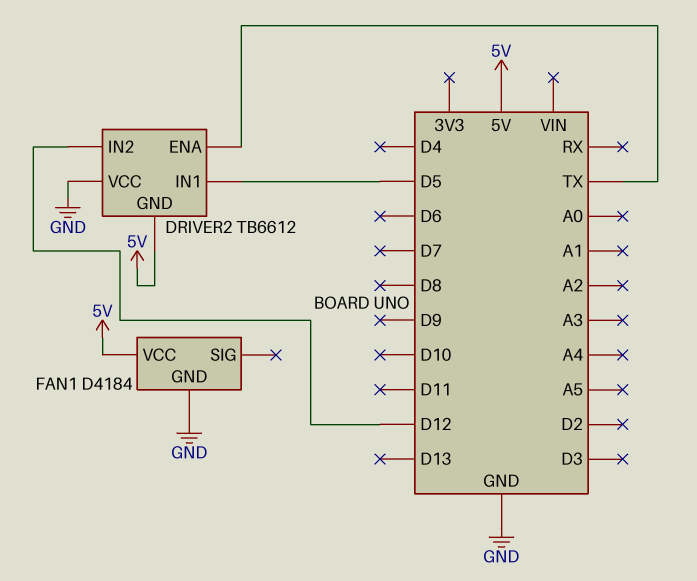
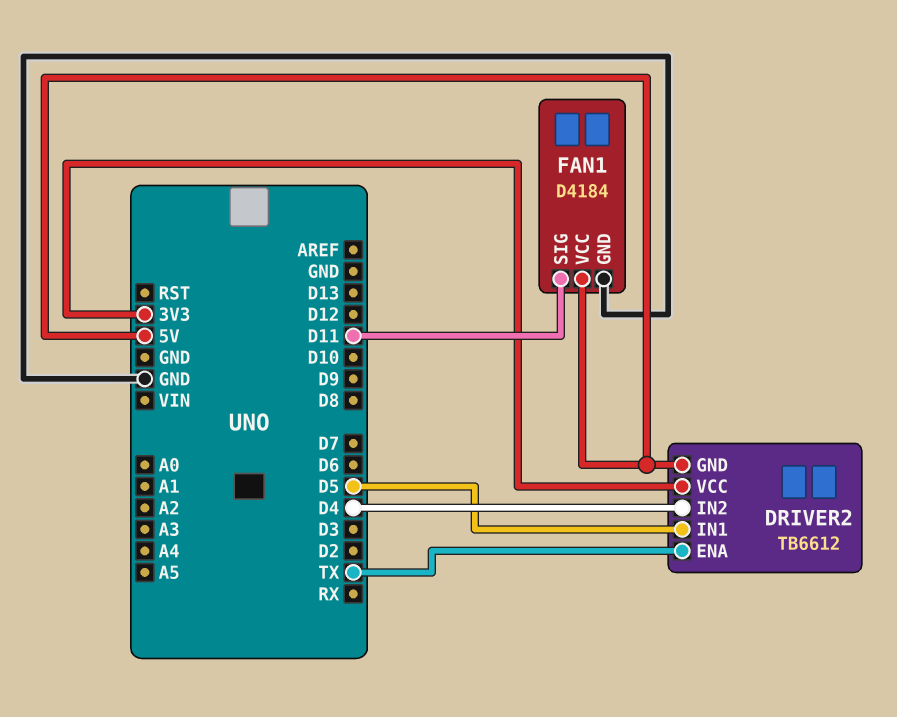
DRIVER2 pin IN2: D12 -> D4
DRIVER2 pin VCC: GND -> 3V3
FAN1 pin SIG: none -> D11

